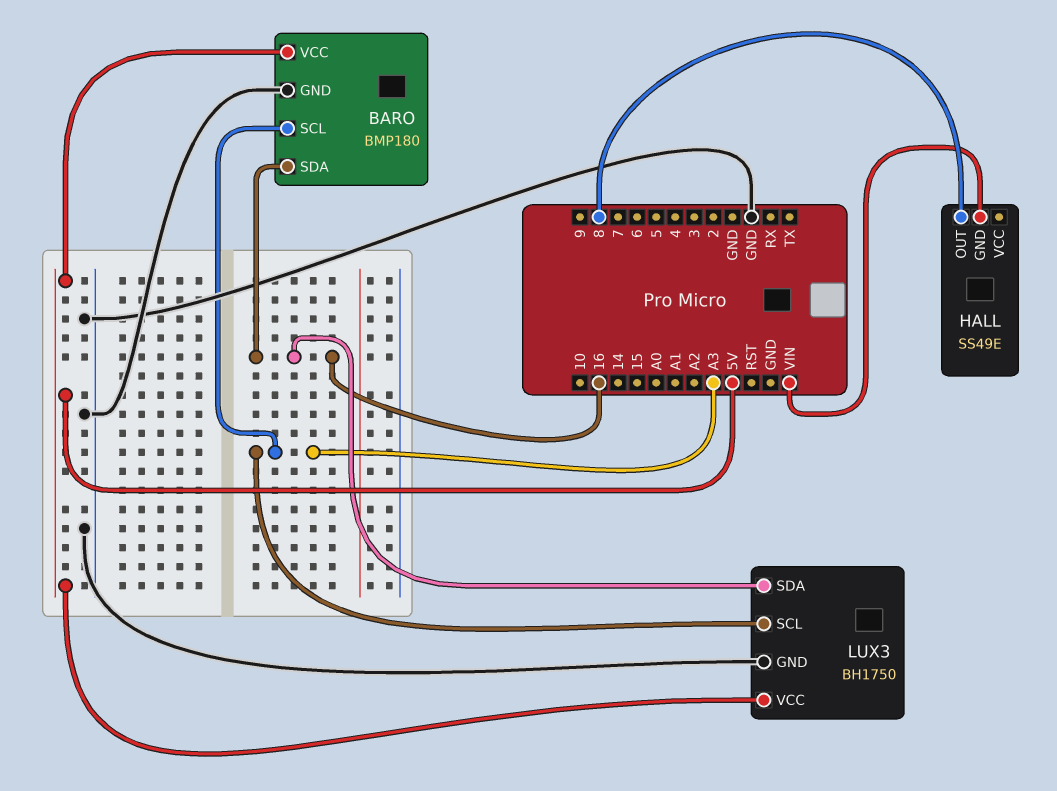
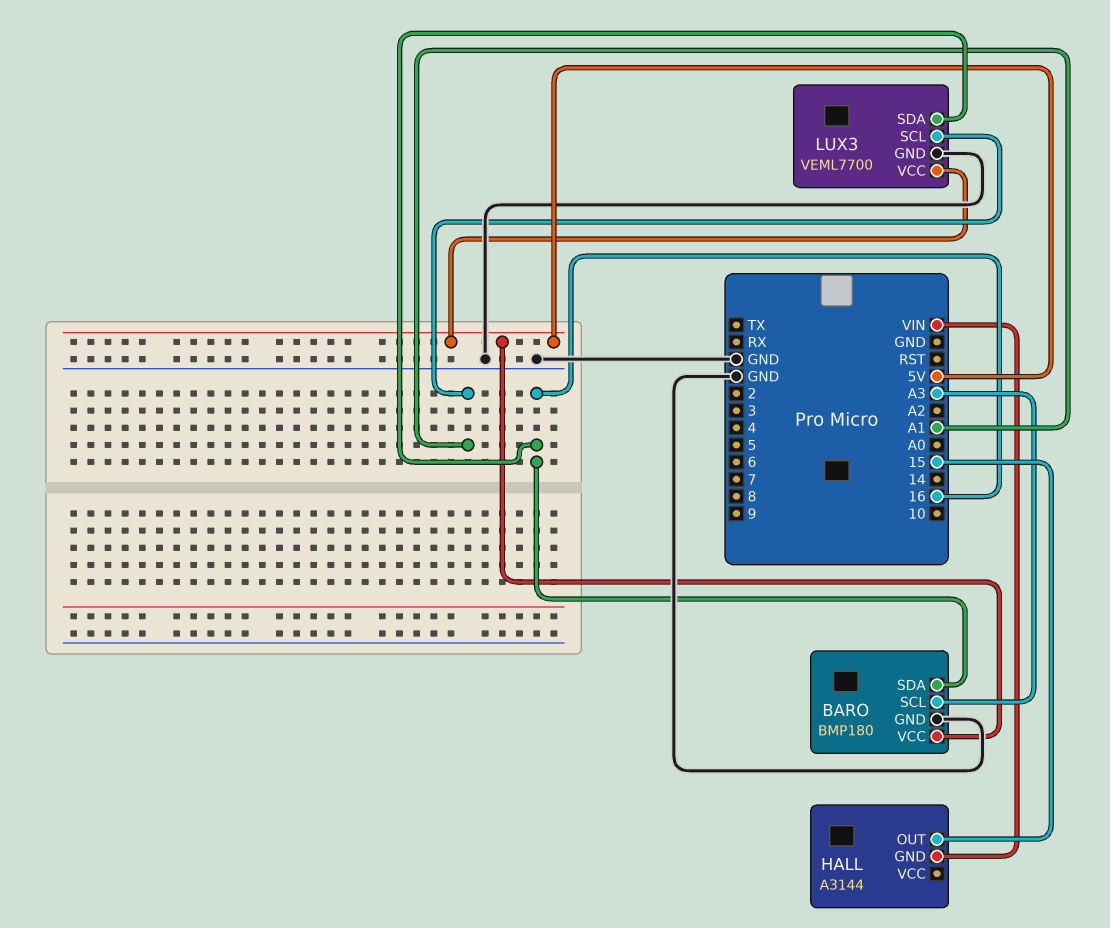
HALL: SS49E -> A3144
HALL pin OUT: 8 -> 15
LUX3: BH1750 -> VEML7700
LUX3 pin SCL: A3 -> A1

